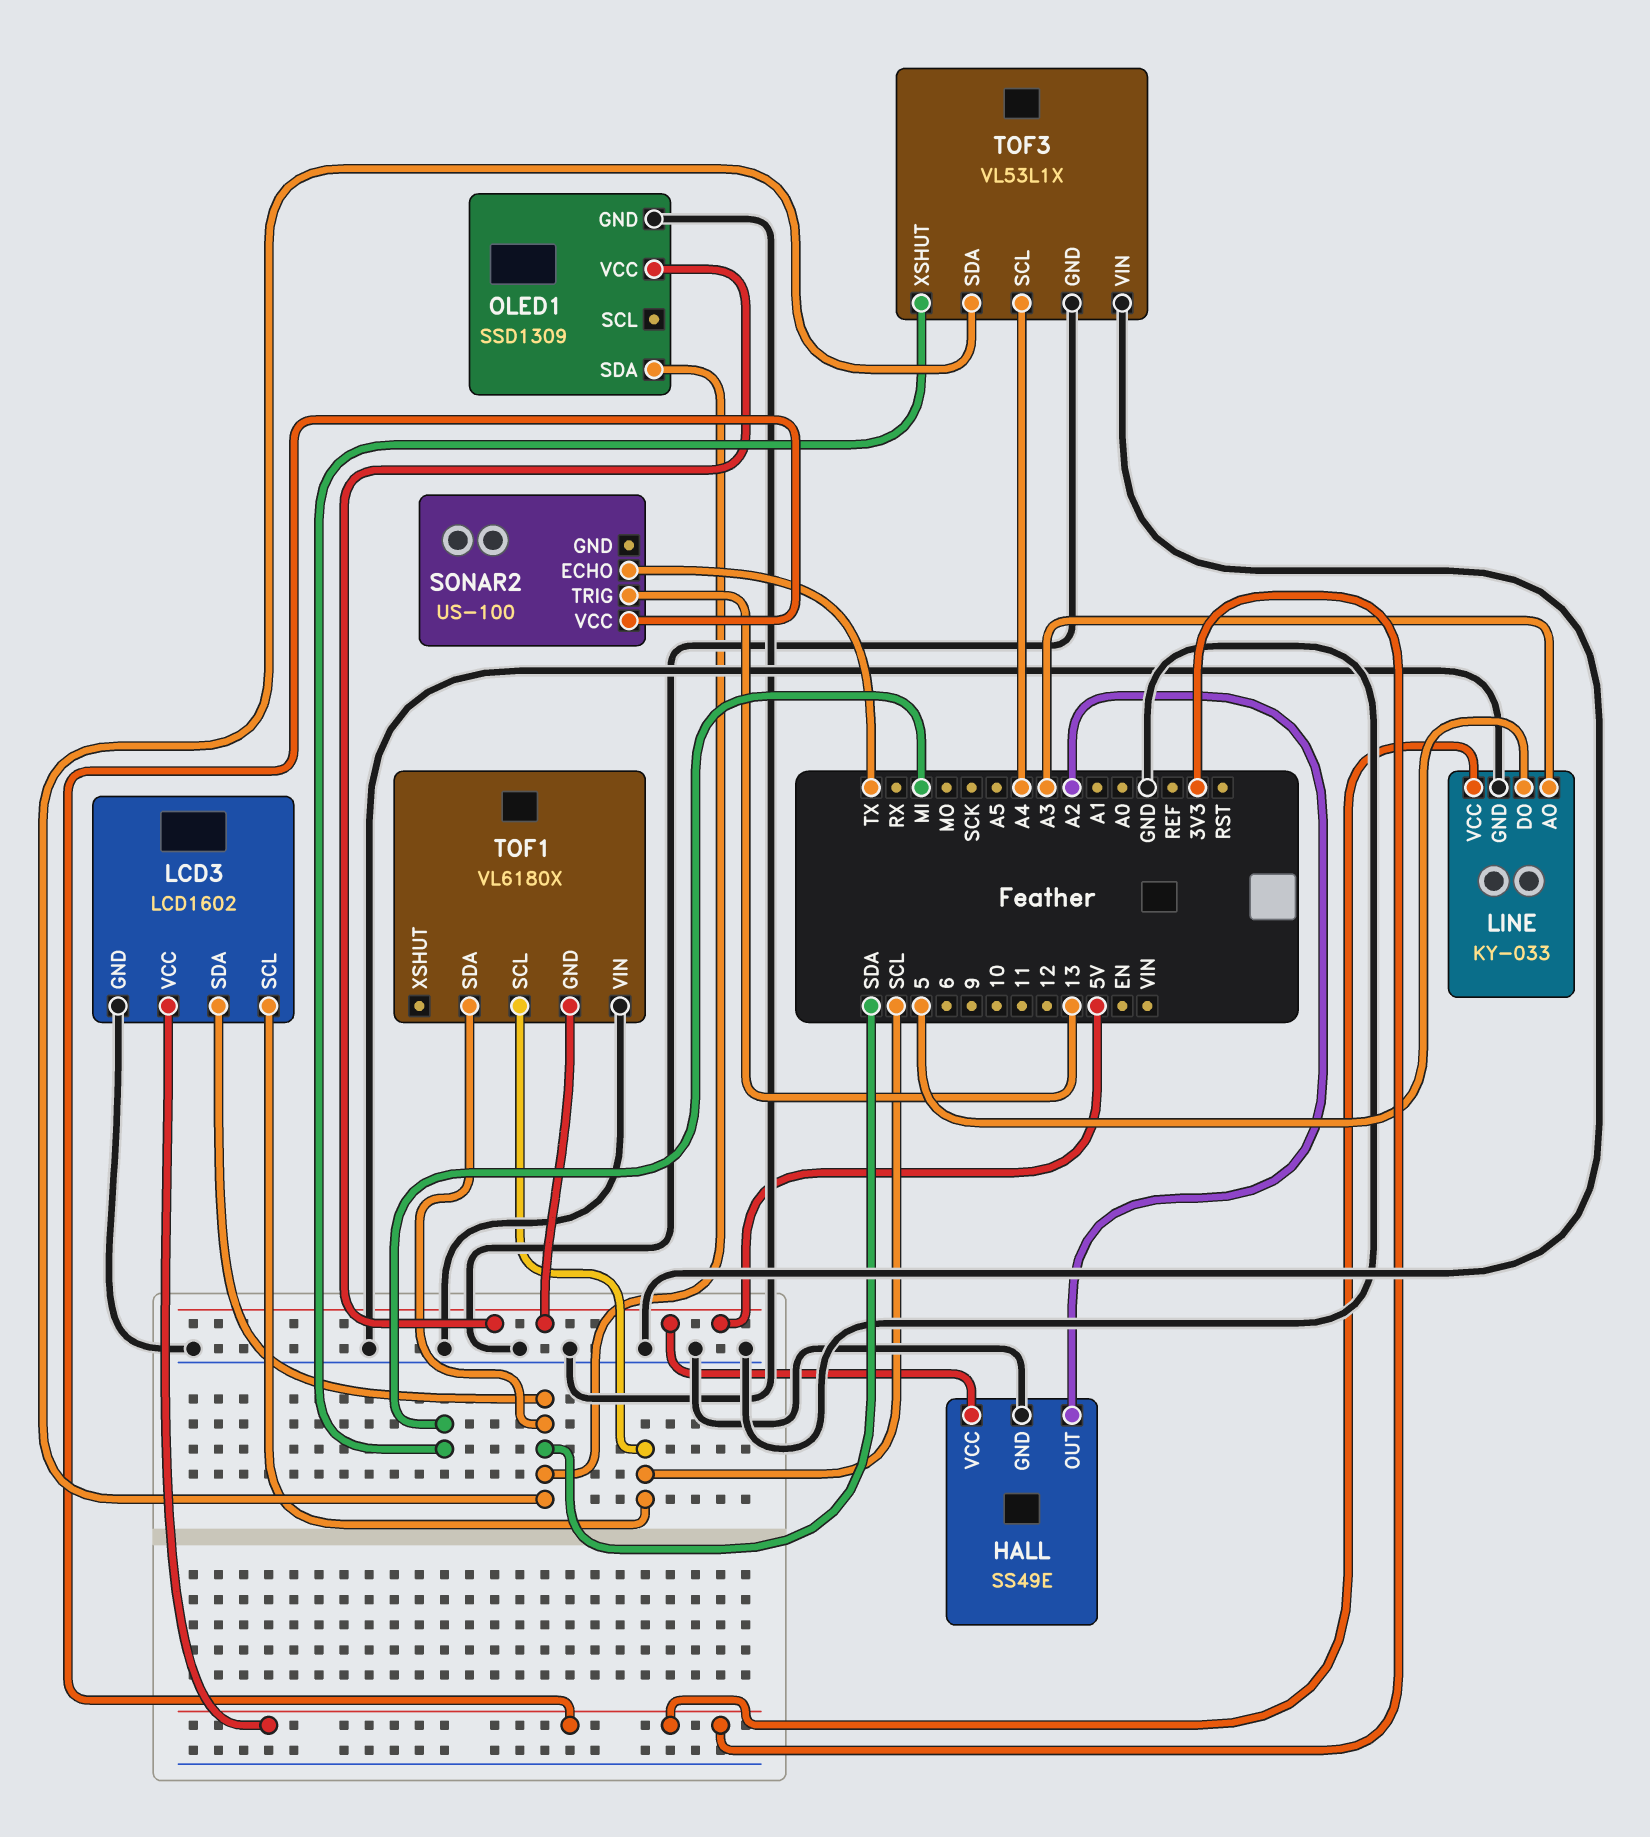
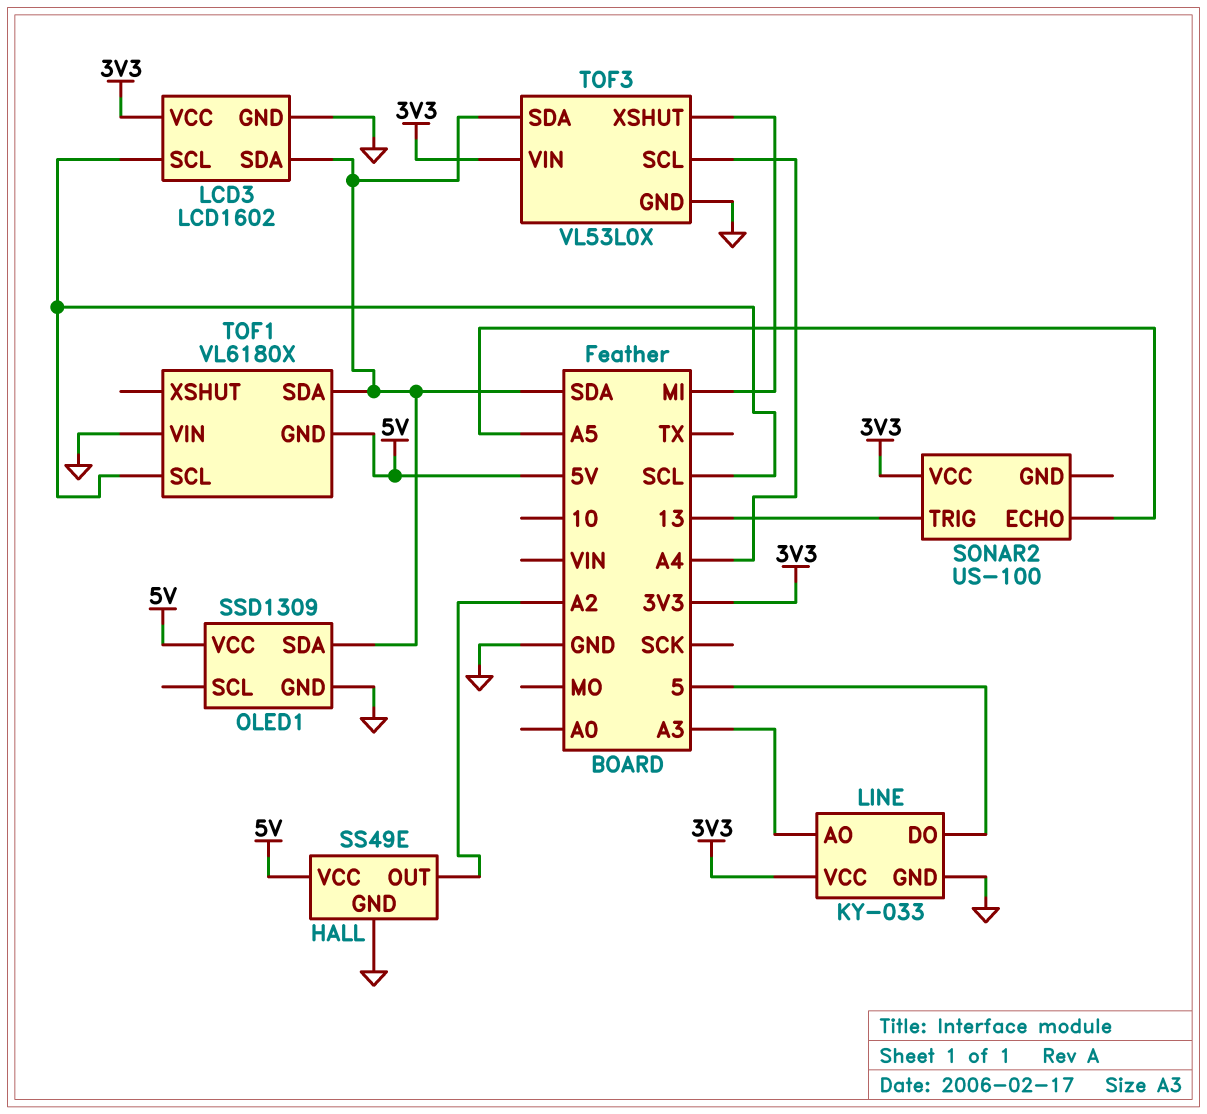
SONAR2 pin ECHO: TX -> A5
TOF3: VL53L1X -> VL53L0X
TOF3 pin VIN: GND -> 3V3

